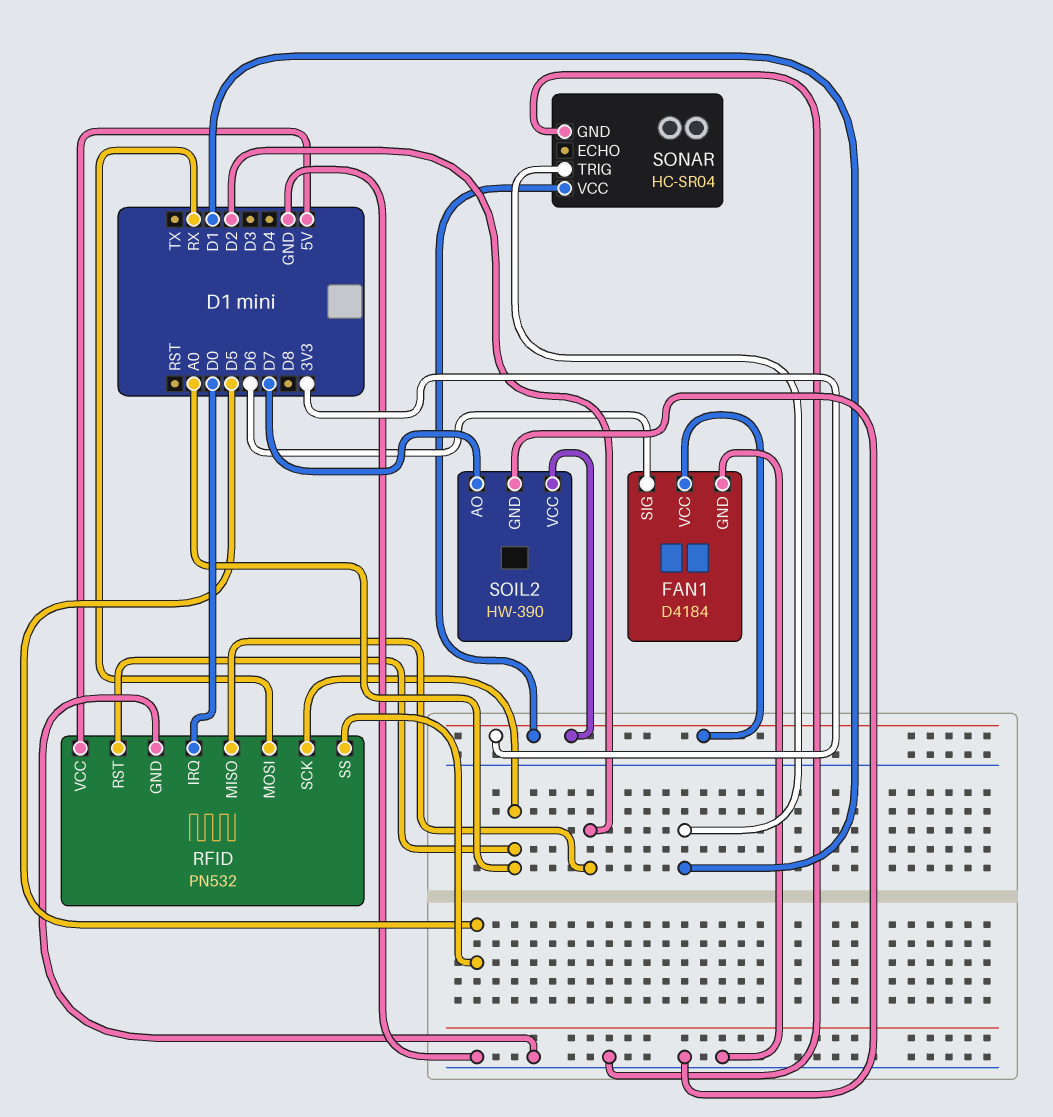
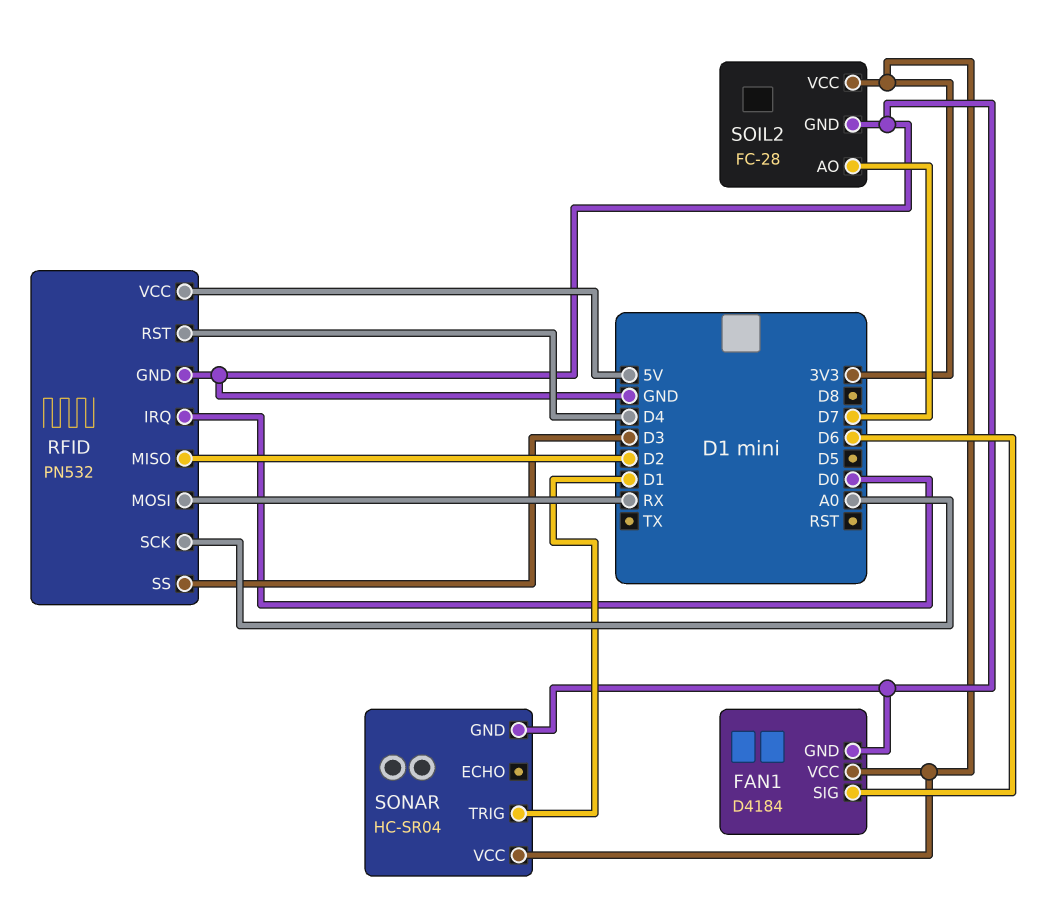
RFID pin RST: A0 -> D4
RFID pin SS: D5 -> D3
SOIL2: HW-390 -> FC-28

